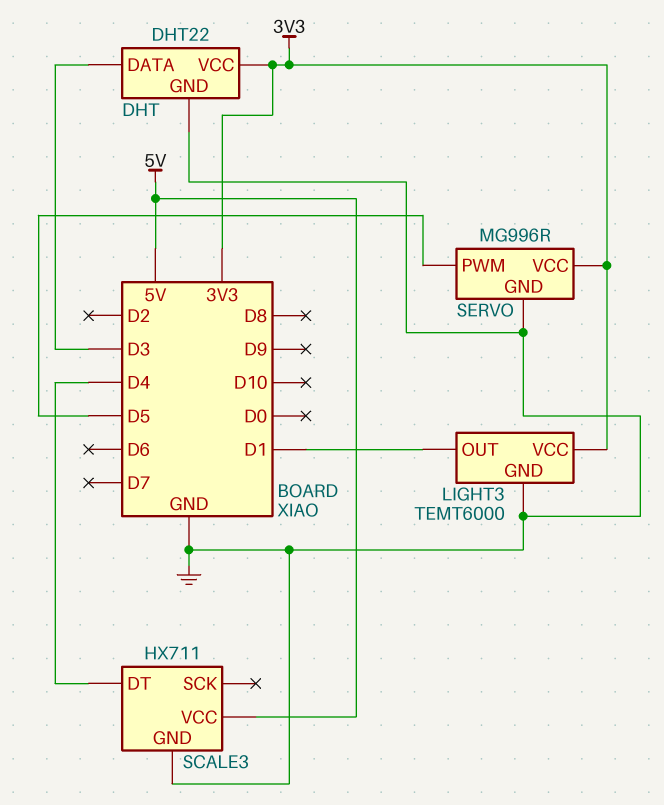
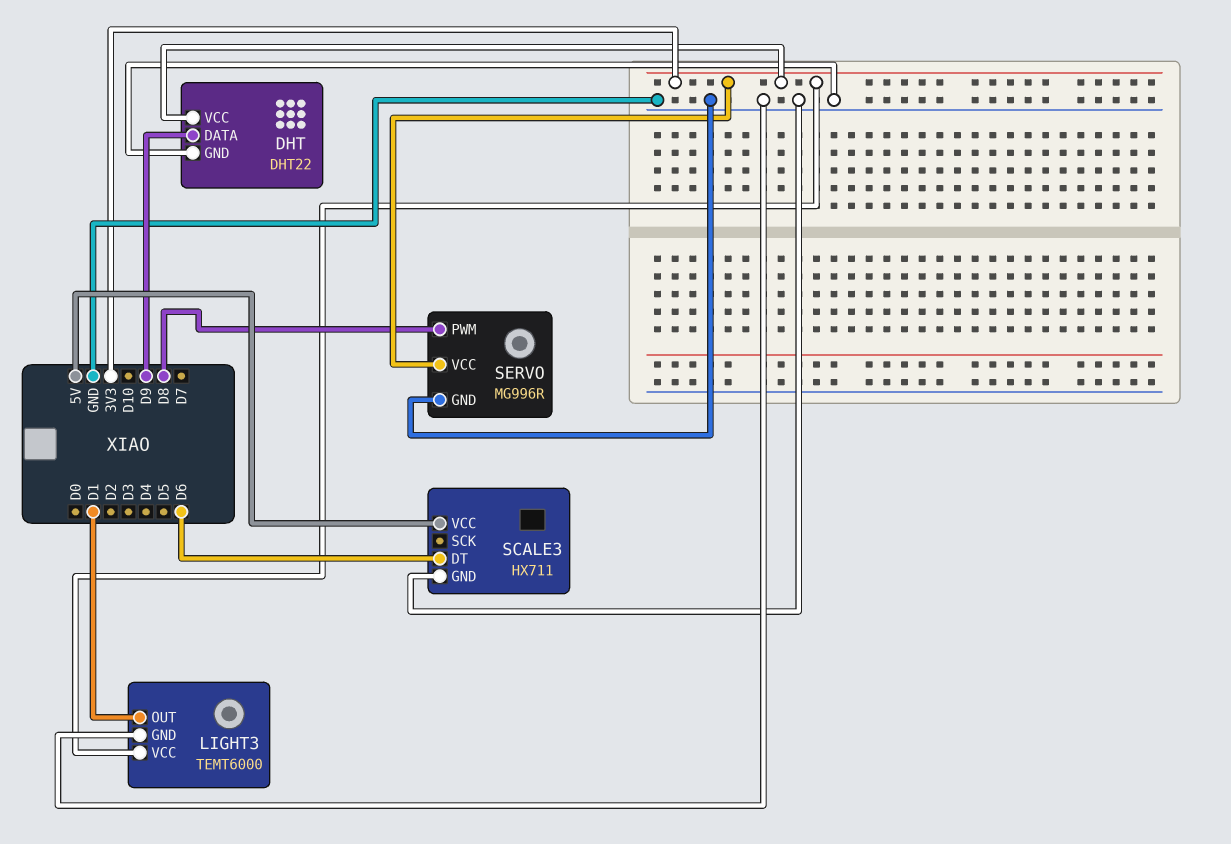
DHT pin DATA: D3 -> D9
SCALE3 pin DT: D4 -> D6
SERVO pin PWM: D5 -> D8

